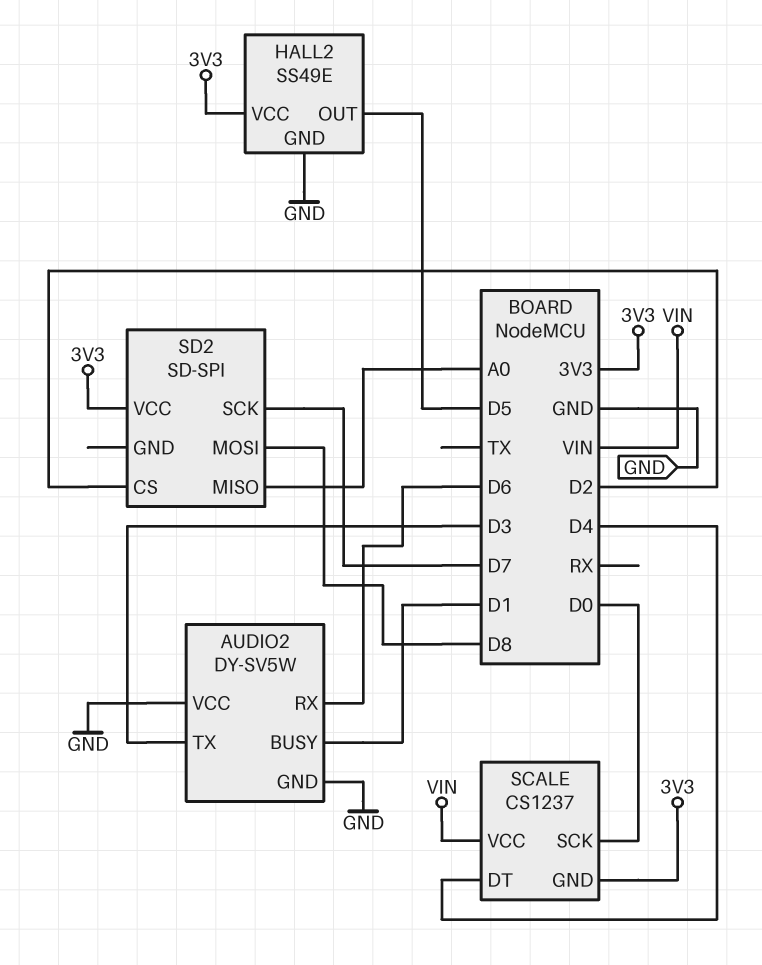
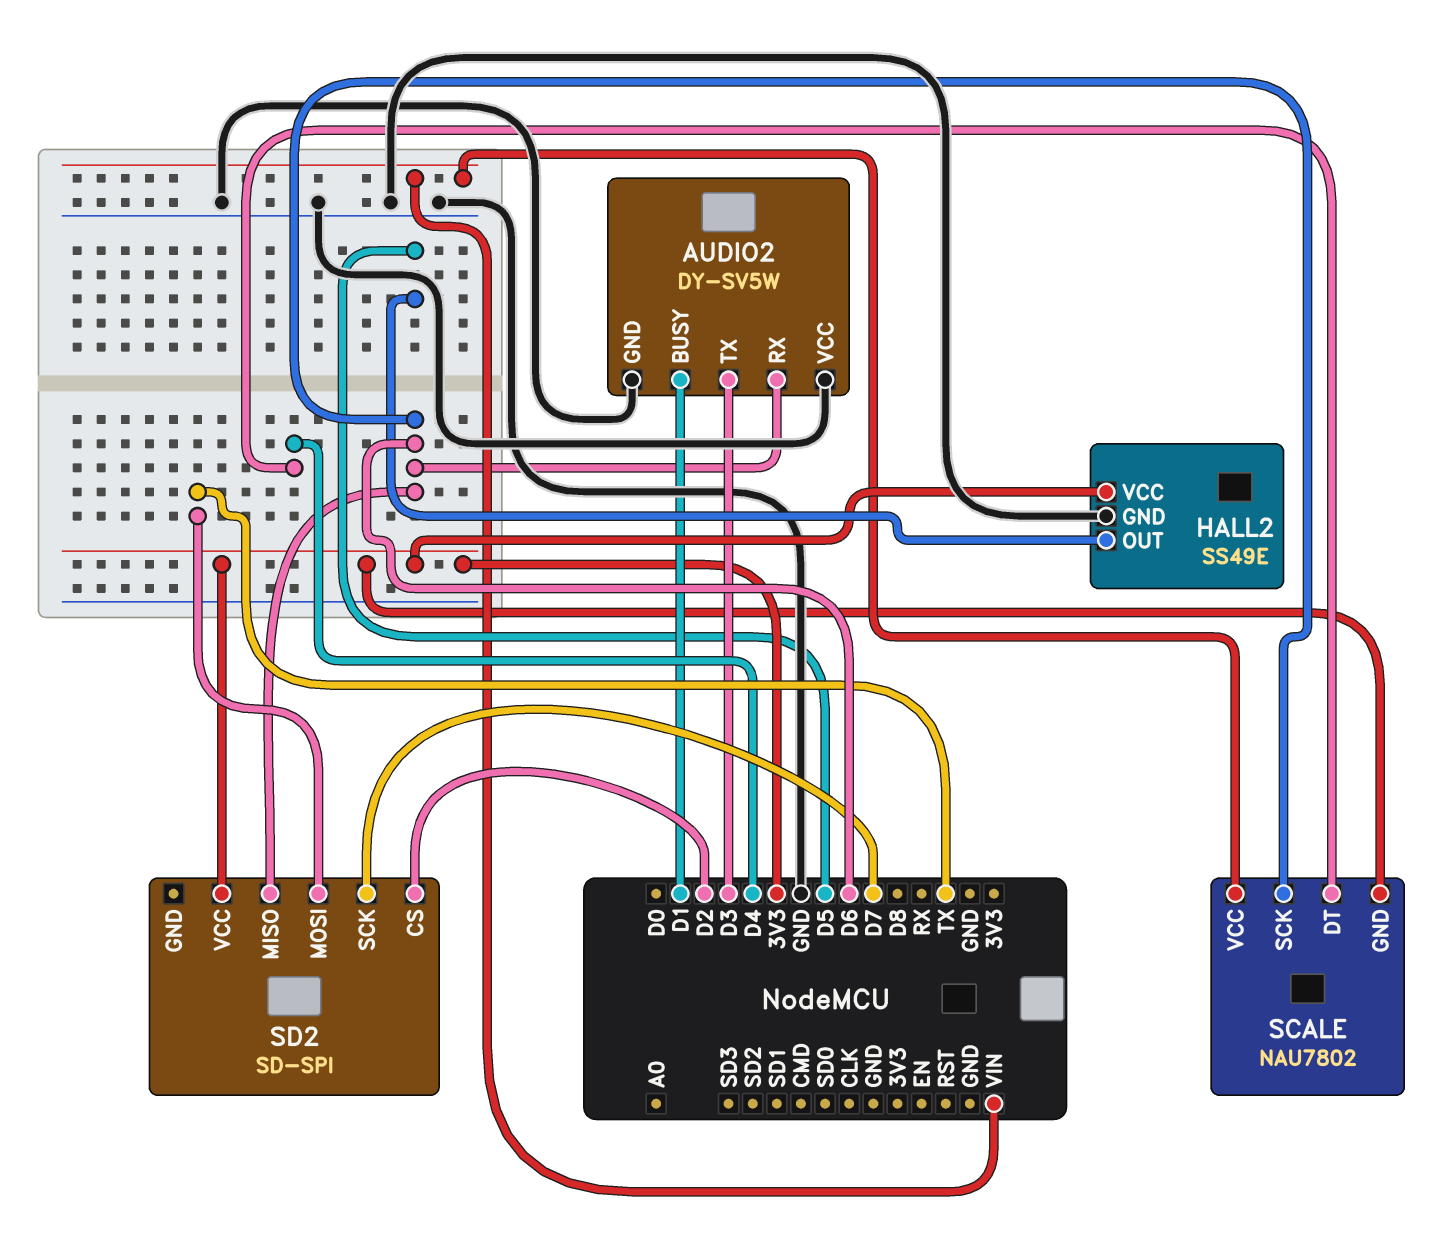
SCALE: CS1237 -> NAU7802
SCALE pin SCK: D0 -> D6
SD2 pin MISO: A0 -> D6
SD2 pin MOSI: D8 -> TX

